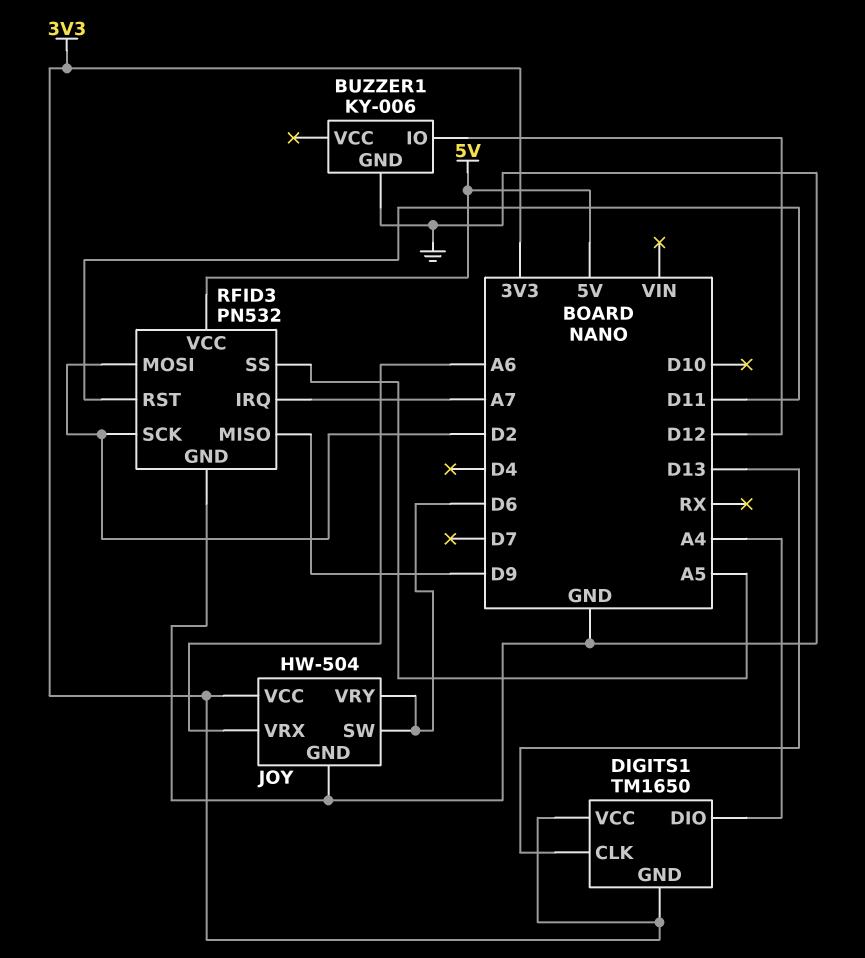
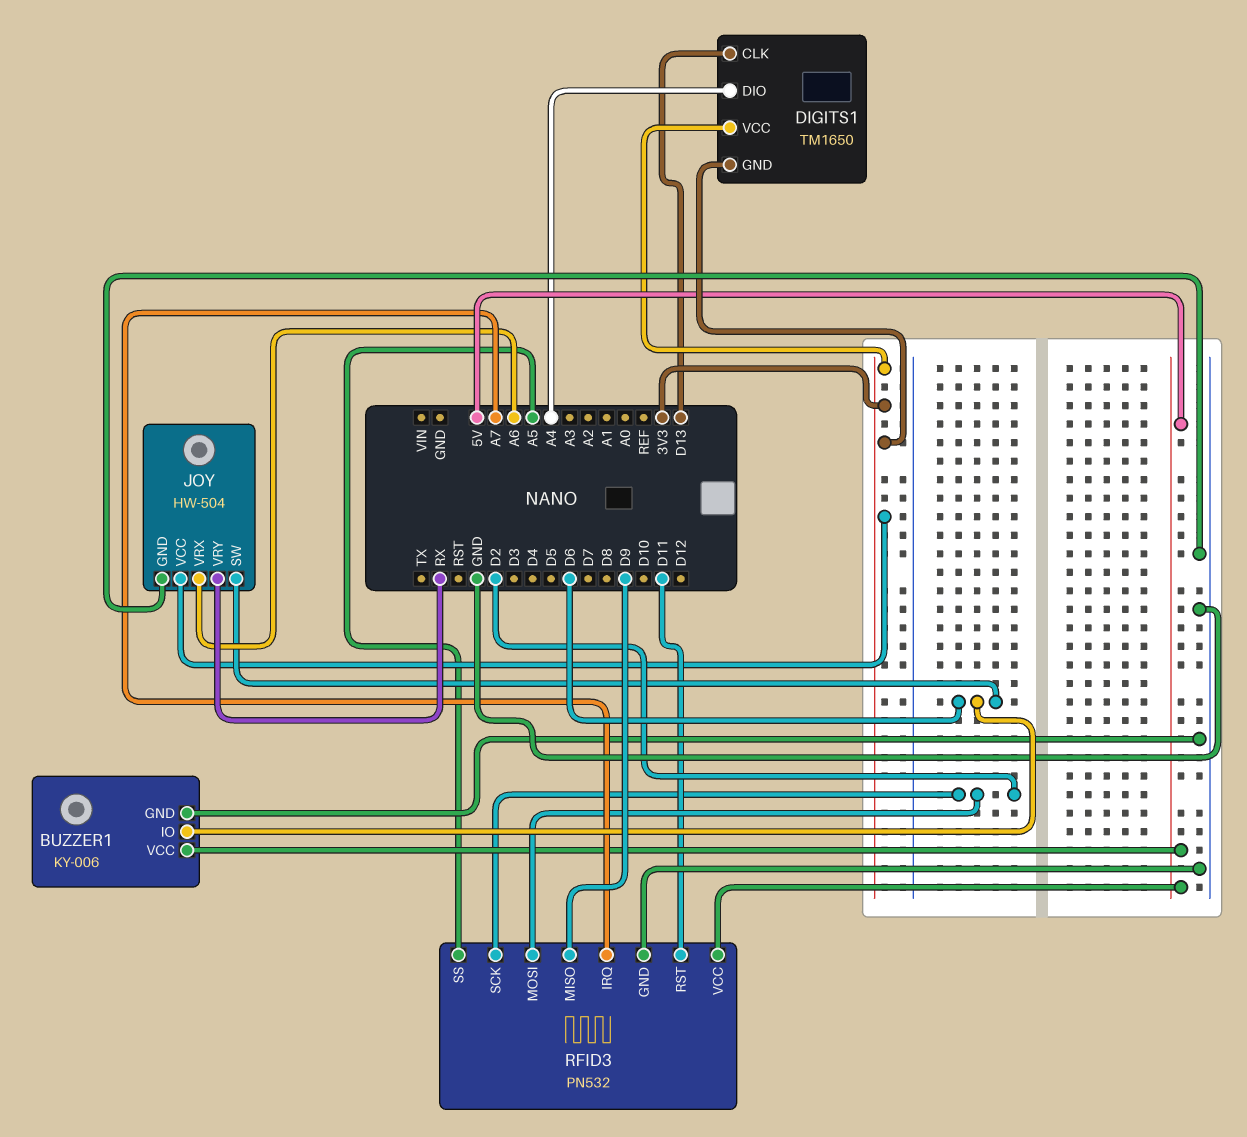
BUZZER1 pin IO: D12 -> D6
BUZZER1 pin VCC: none -> 5V
JOY pin VRY: D6 -> RX

